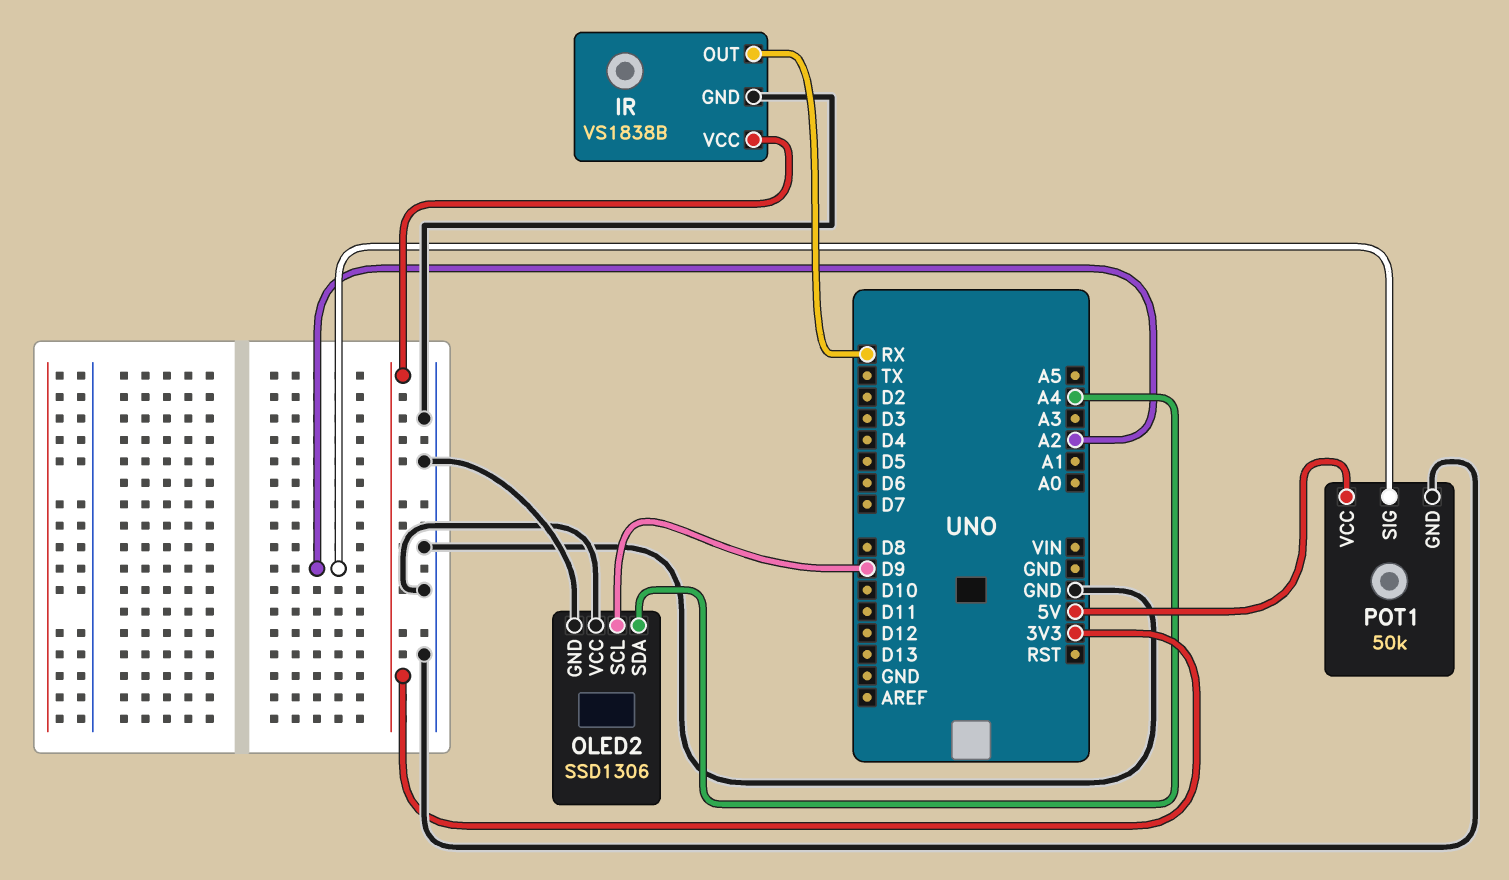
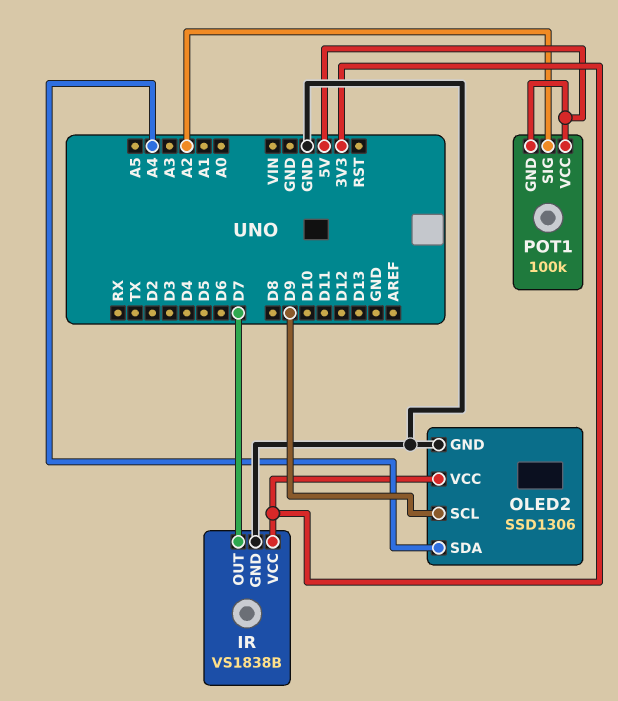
IR pin OUT: RX -> D7
OLED2 pin VCC: GND -> 3V3
POT1: 50k -> 100k
POT1 pin GND: GND -> 5V

